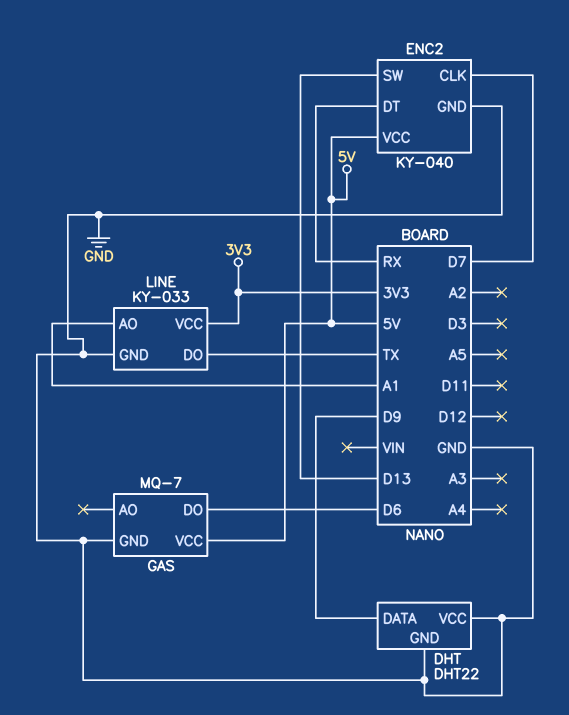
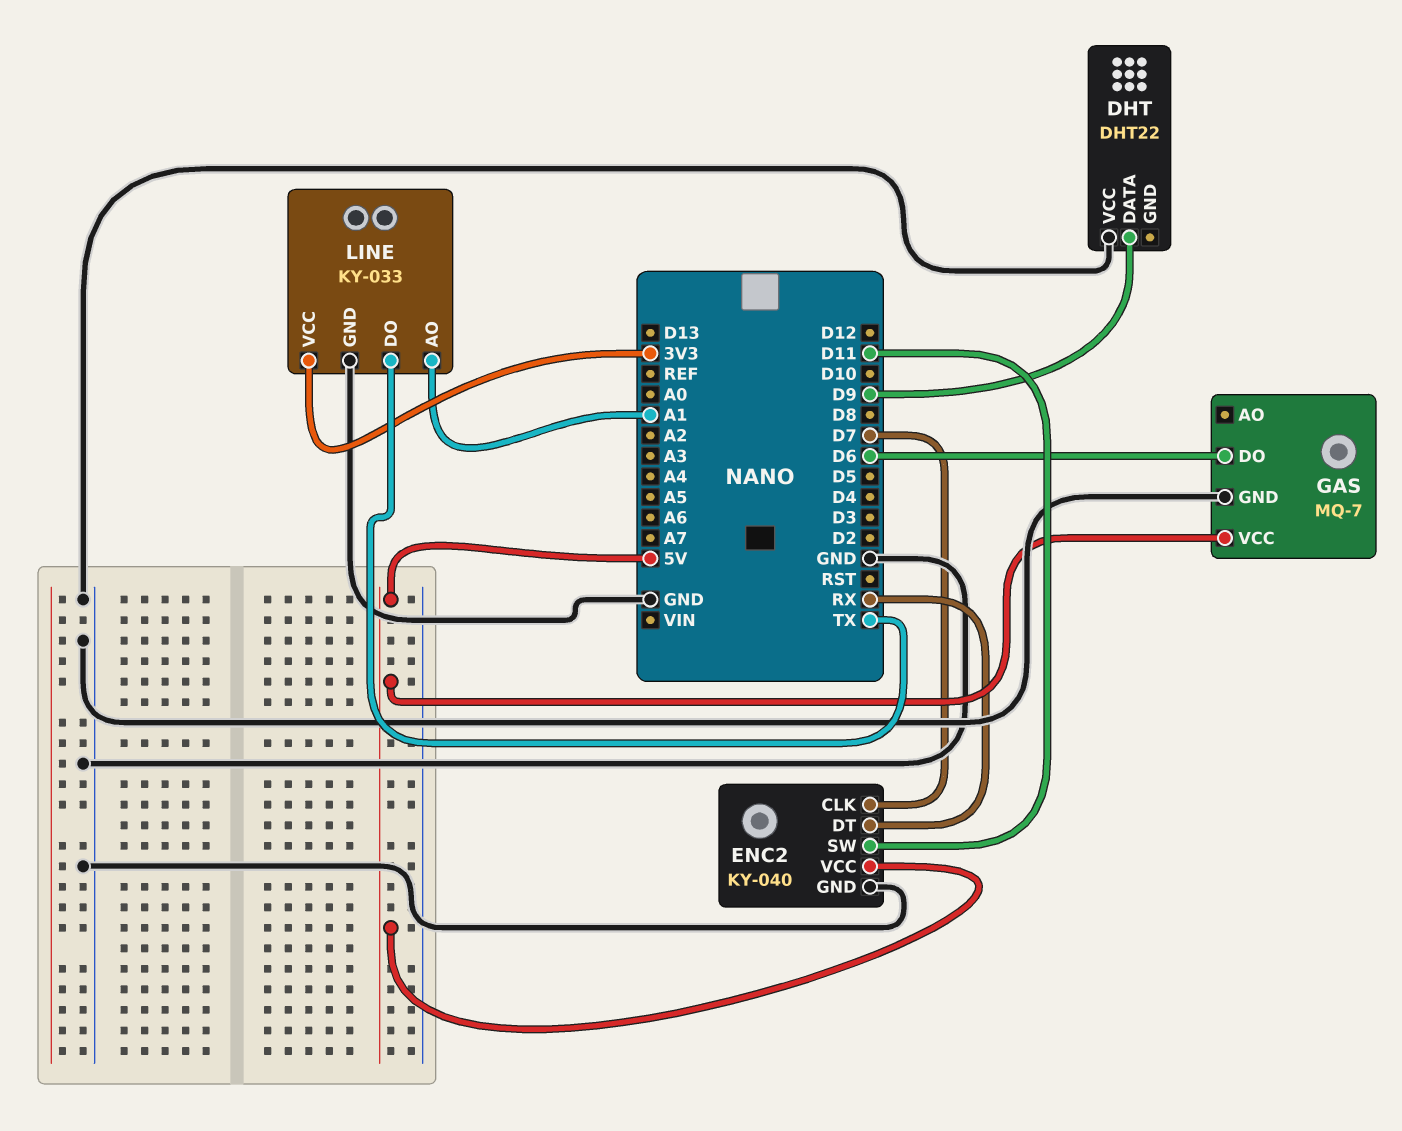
DHT pin GND: GND -> none
ENC2 pin SW: D13 -> D11

